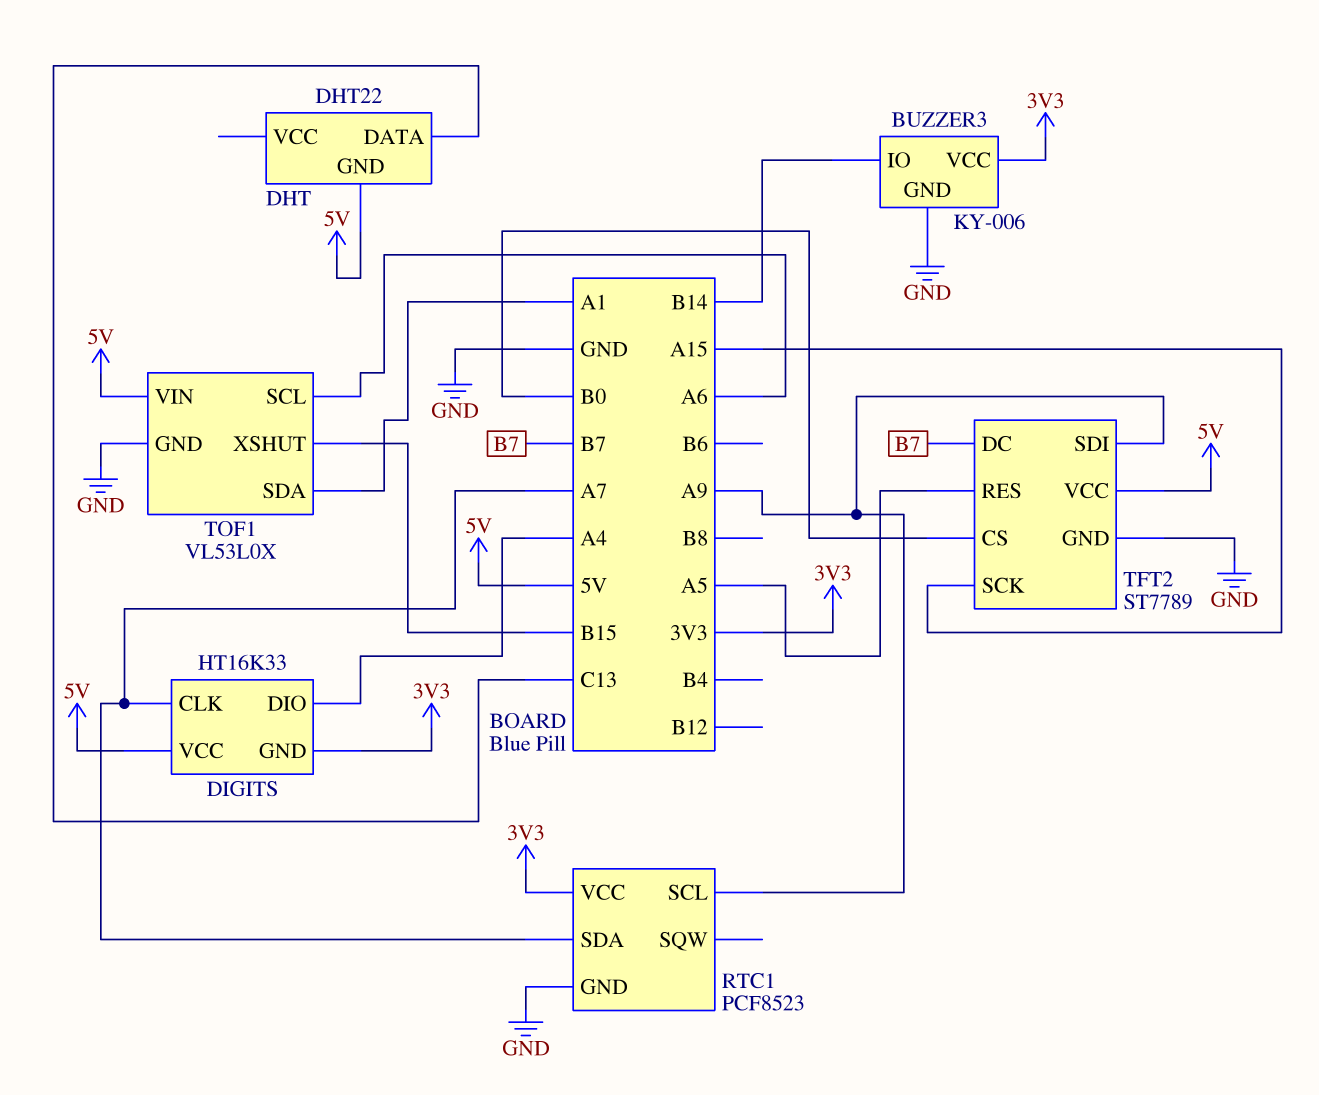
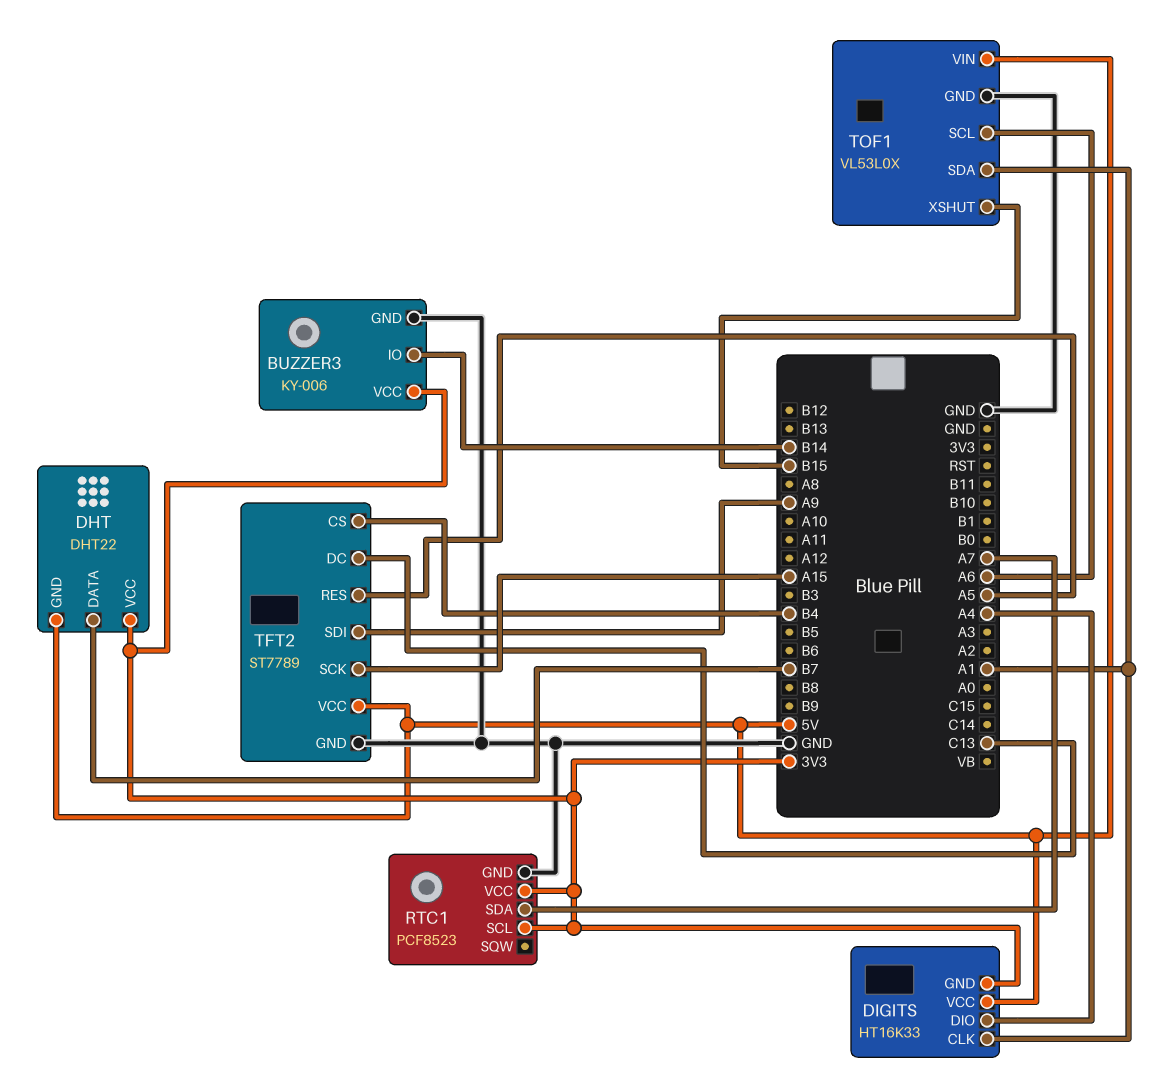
DHT pin DATA: C13 -> B7
DHT pin VCC: none -> 3V3
DIGITS pin CLK: A7 -> A1
RTC1 pin SCL: A9 -> 3V3
TFT2 pin CS: B0 -> B4
TFT2 pin DC: B7 -> C13

